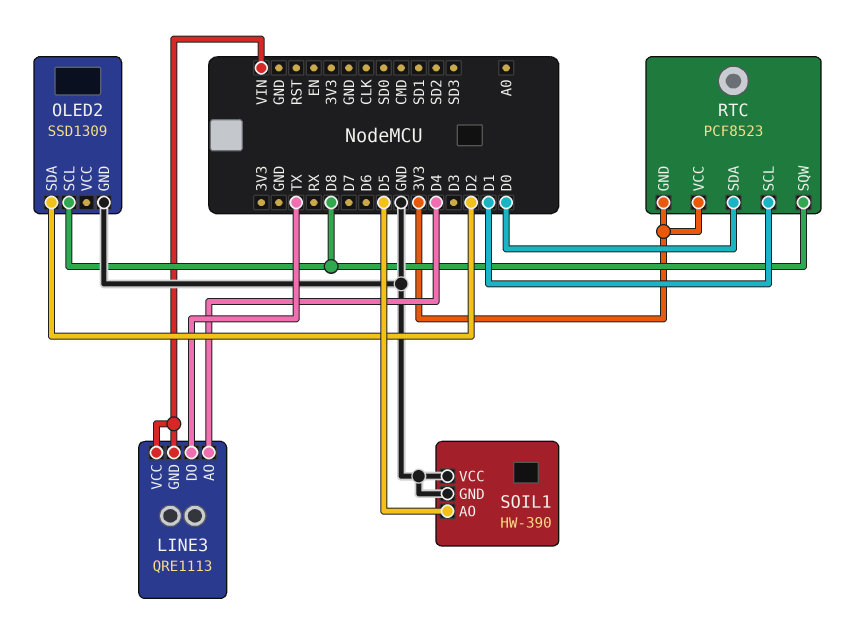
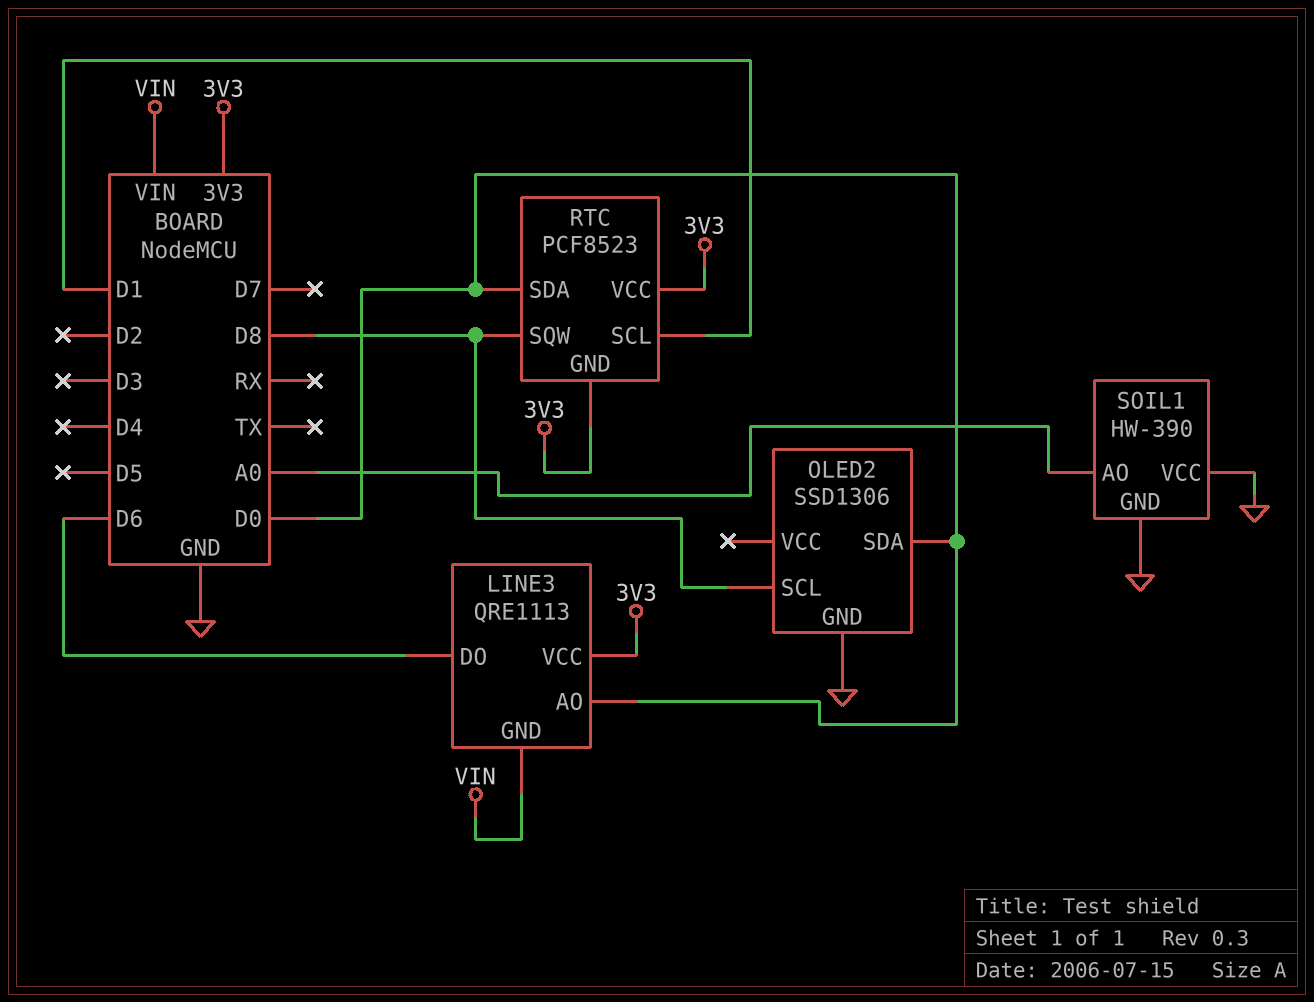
LINE3 pin AO: D4 -> D0
LINE3 pin DO: TX -> D6
LINE3 pin VCC: VIN -> 3V3
OLED2: SSD1309 -> SSD1306
OLED2 pin SDA: D2 -> D0
SOIL1 pin AO: D5 -> A0

